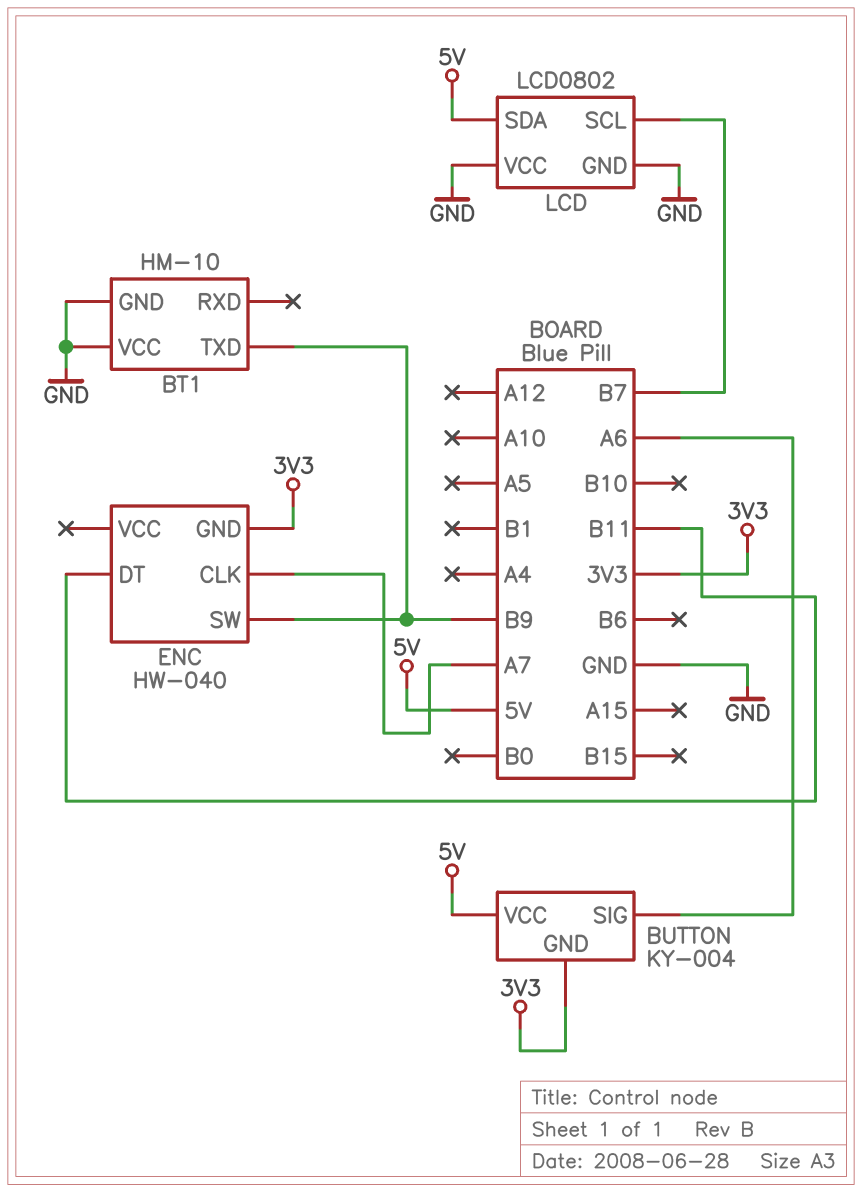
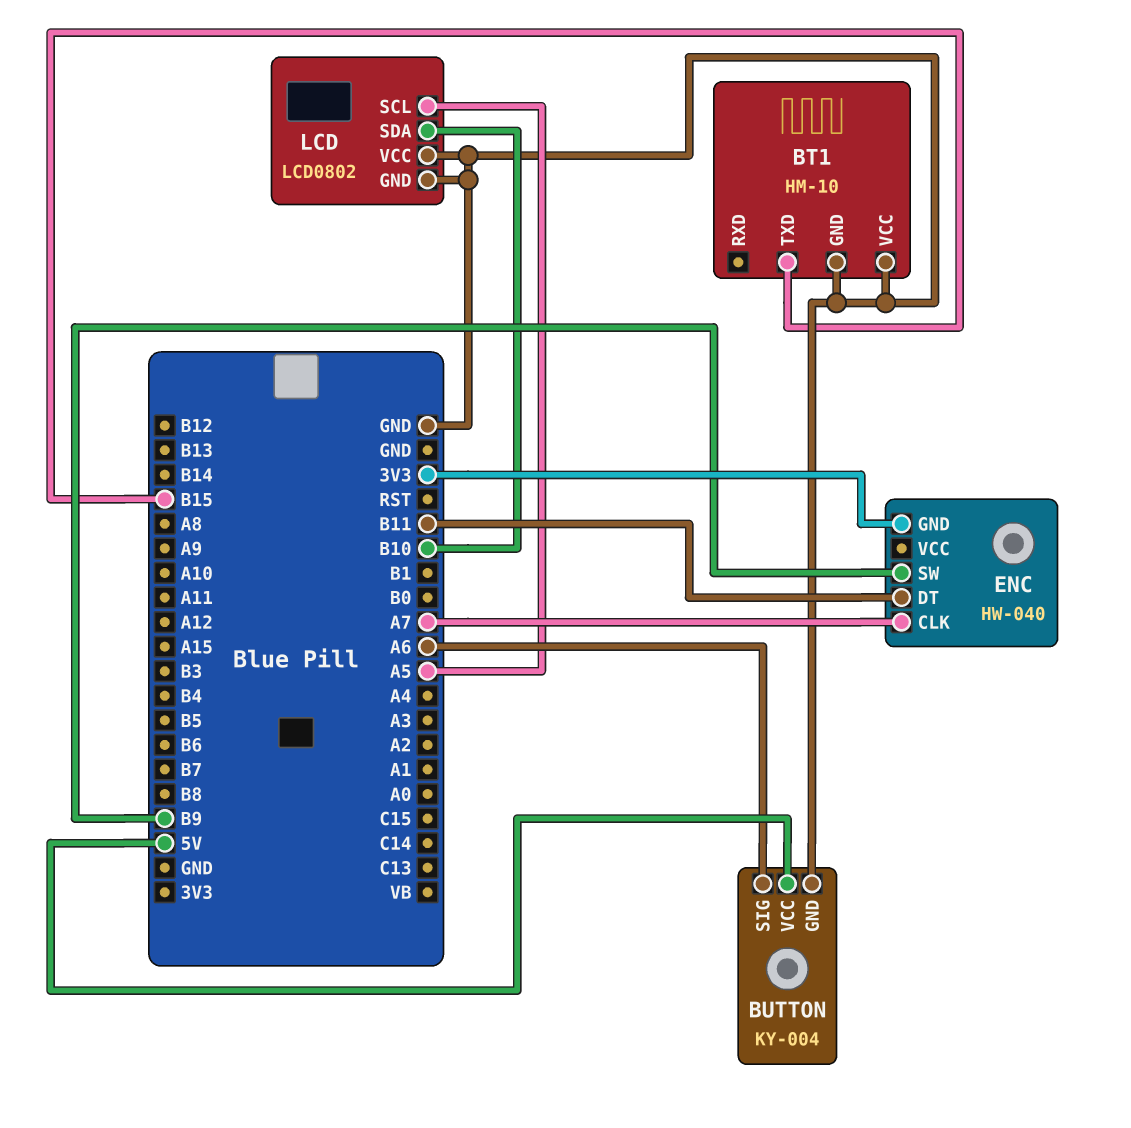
BT1 pin TXD: B9 -> B15
BUTTON pin GND: 3V3 -> GND
LCD pin SCL: B7 -> A5
LCD pin SDA: 5V -> B10

